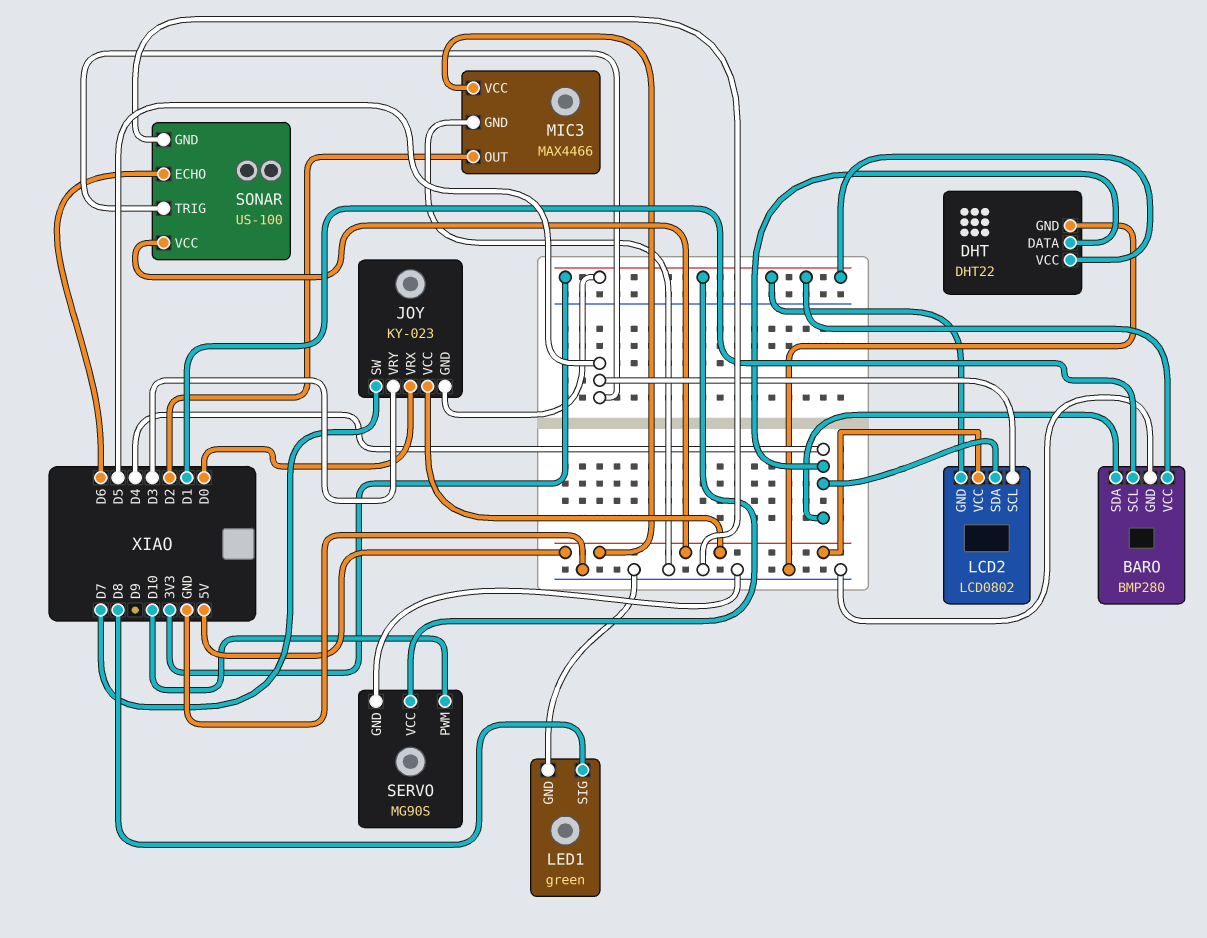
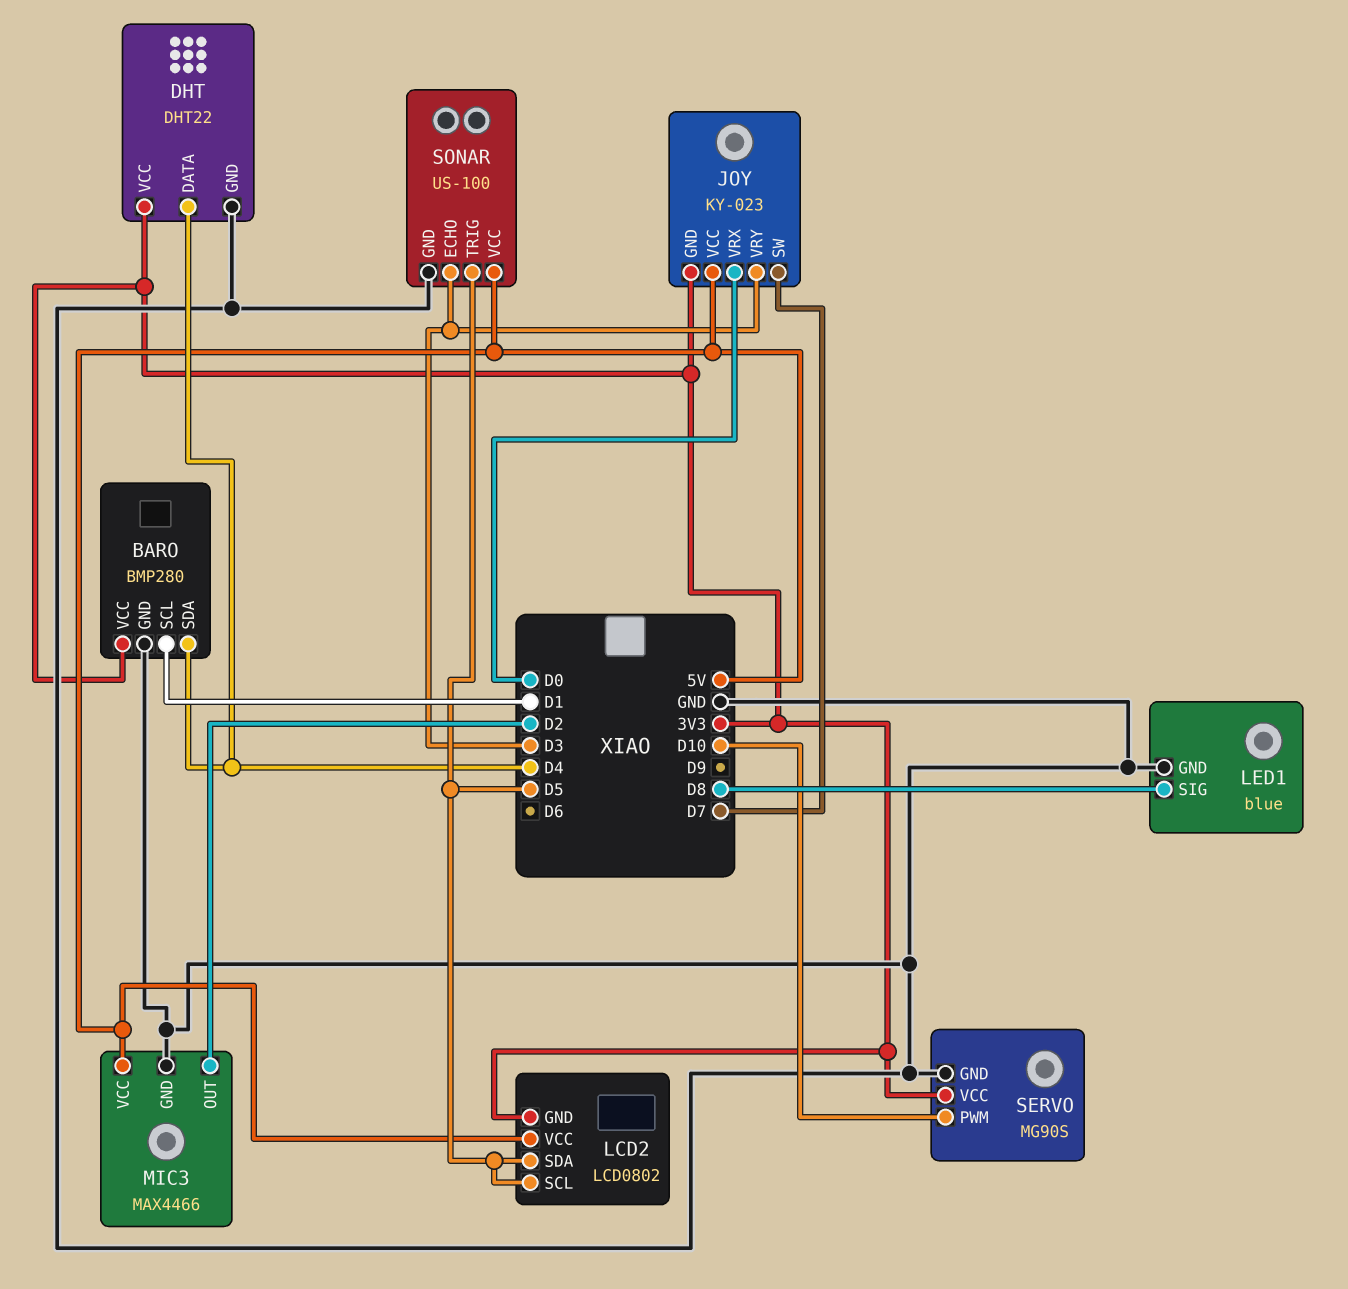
LCD2 pin SDA: D4 -> D5
LED1: green -> blue
SONAR pin ECHO: D6 -> D3

